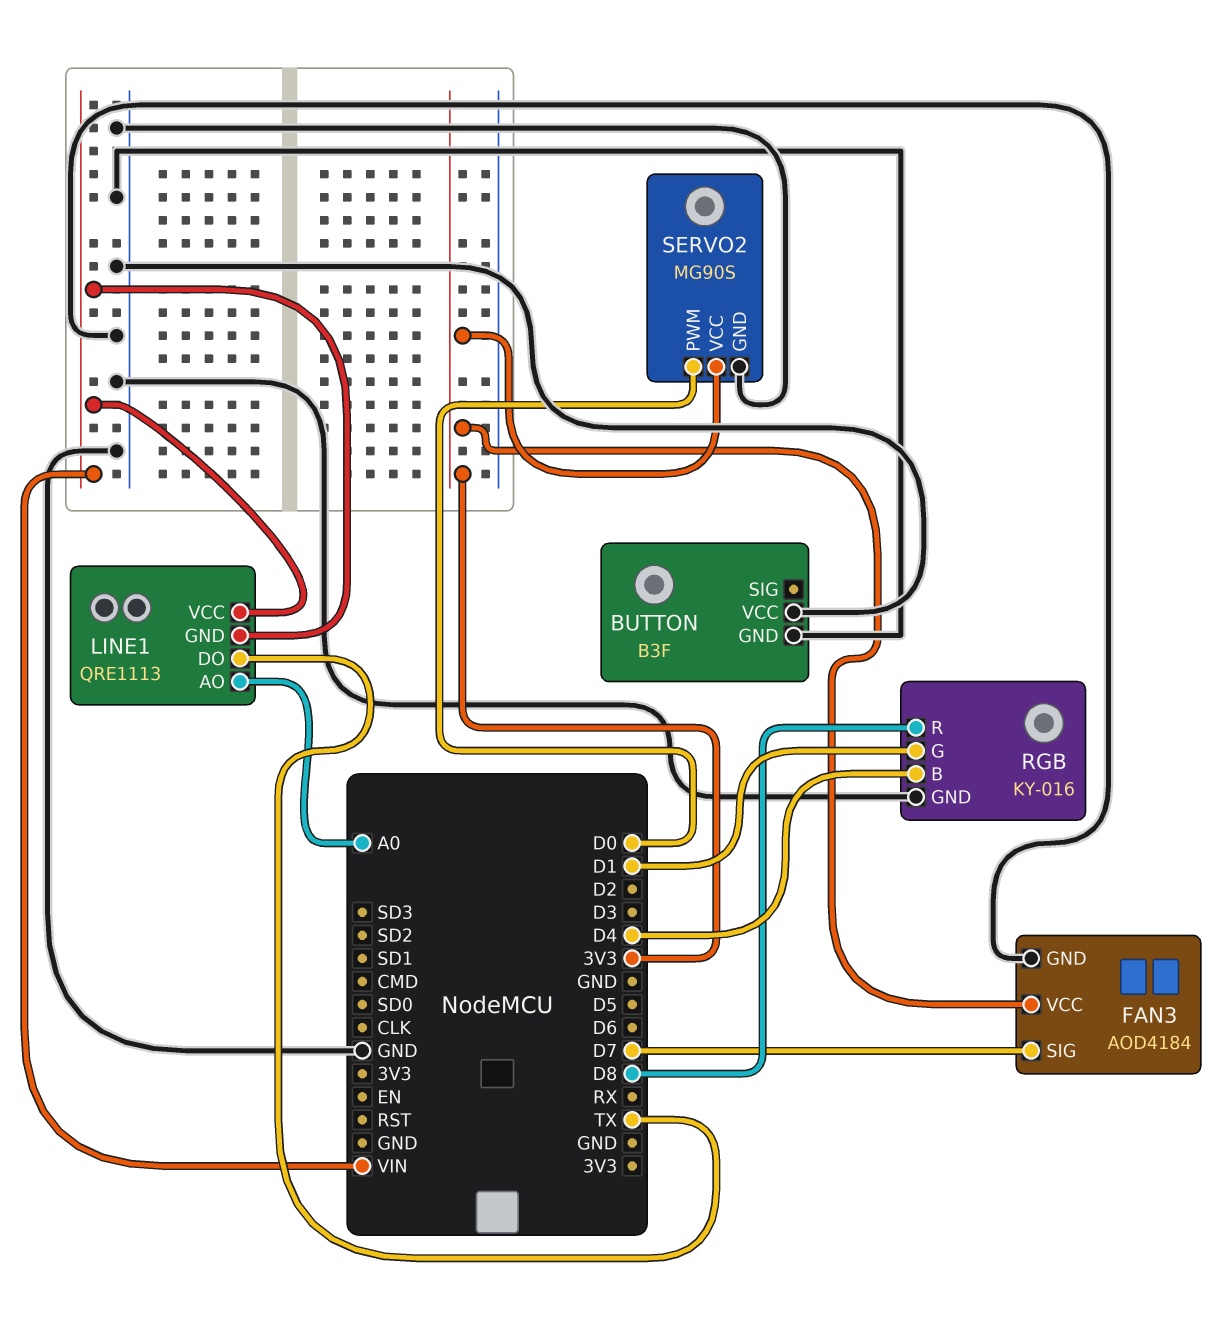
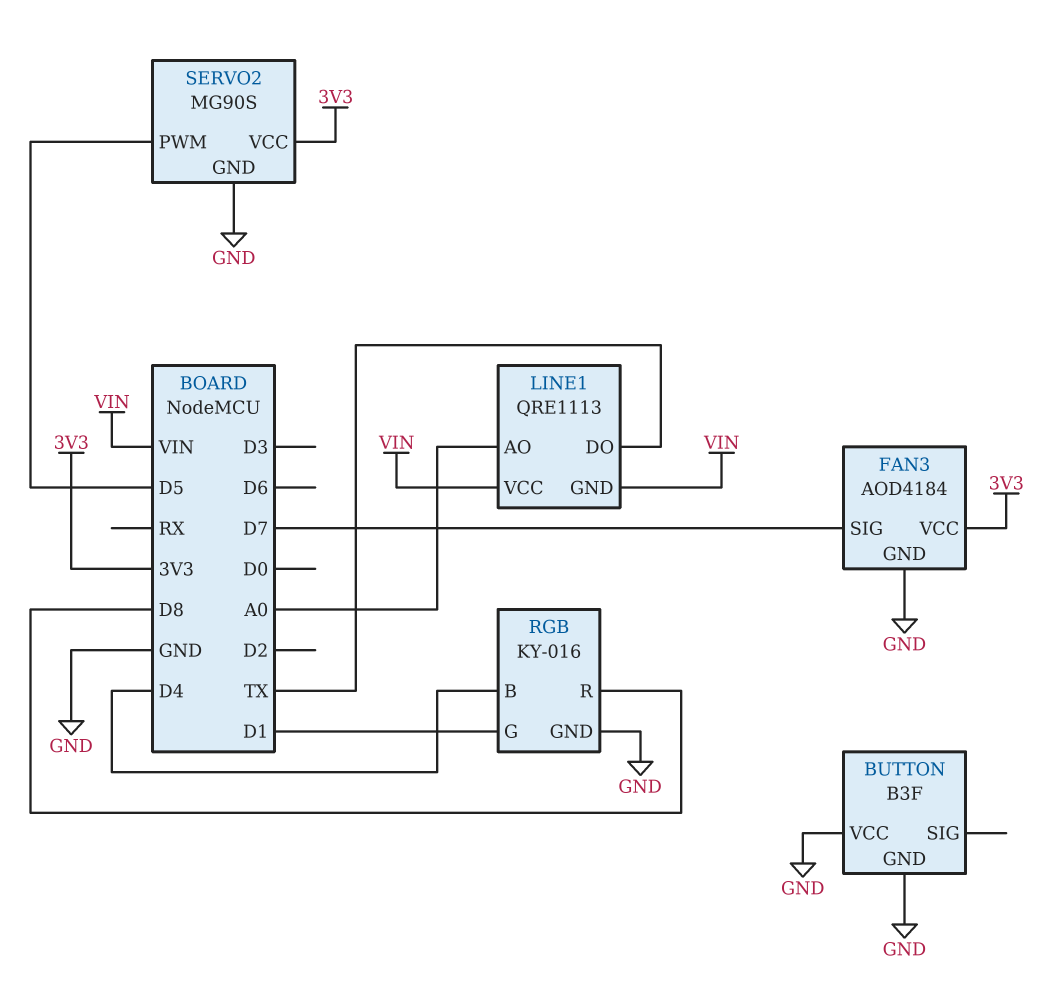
SERVO2 pin PWM: D0 -> D5

